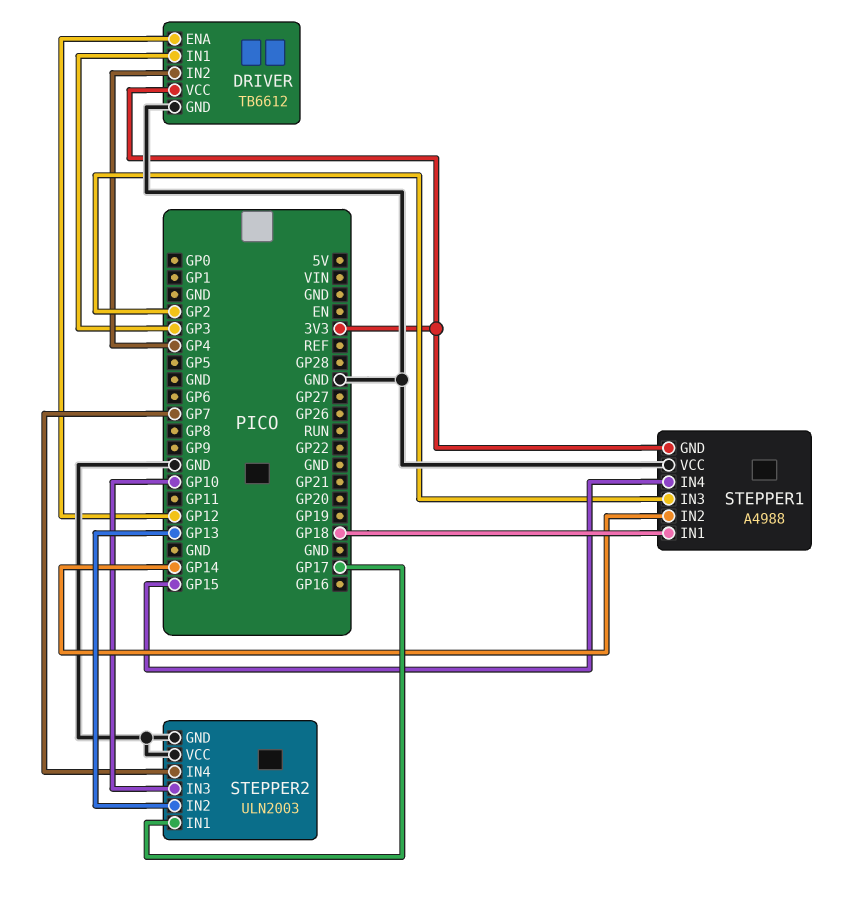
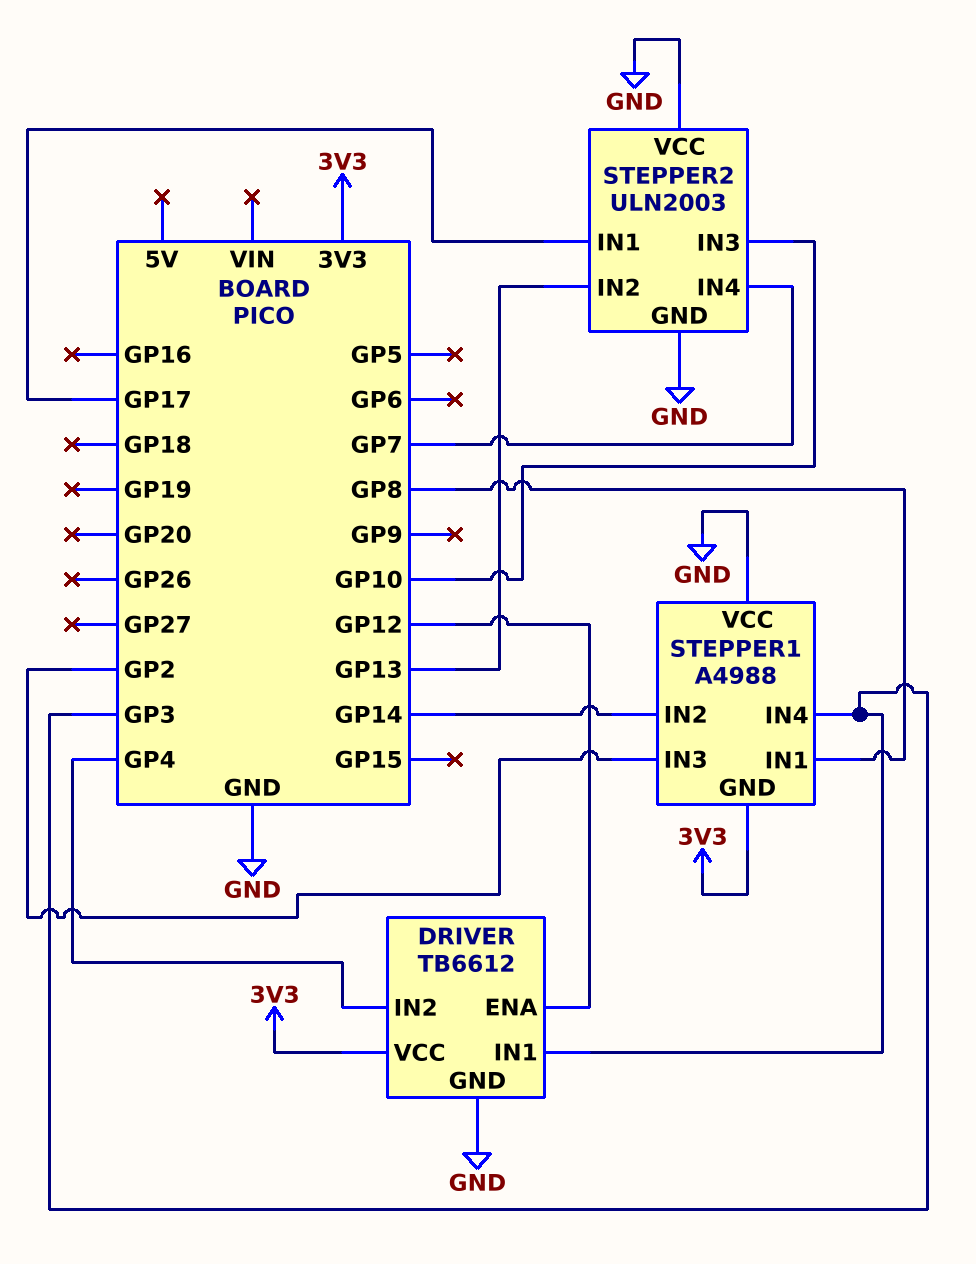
STEPPER1 pin IN1: GP18 -> GP8
STEPPER1 pin IN4: GP15 -> GP3

